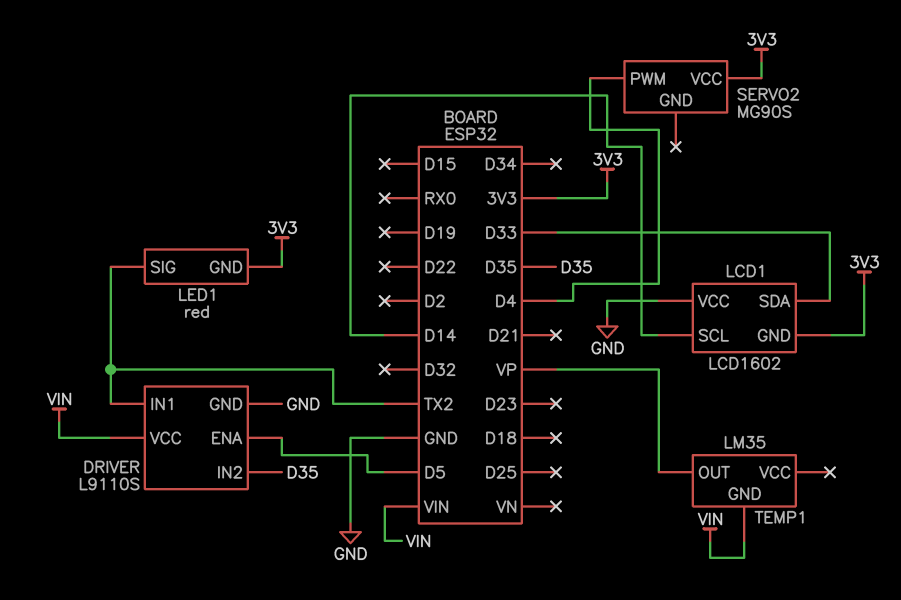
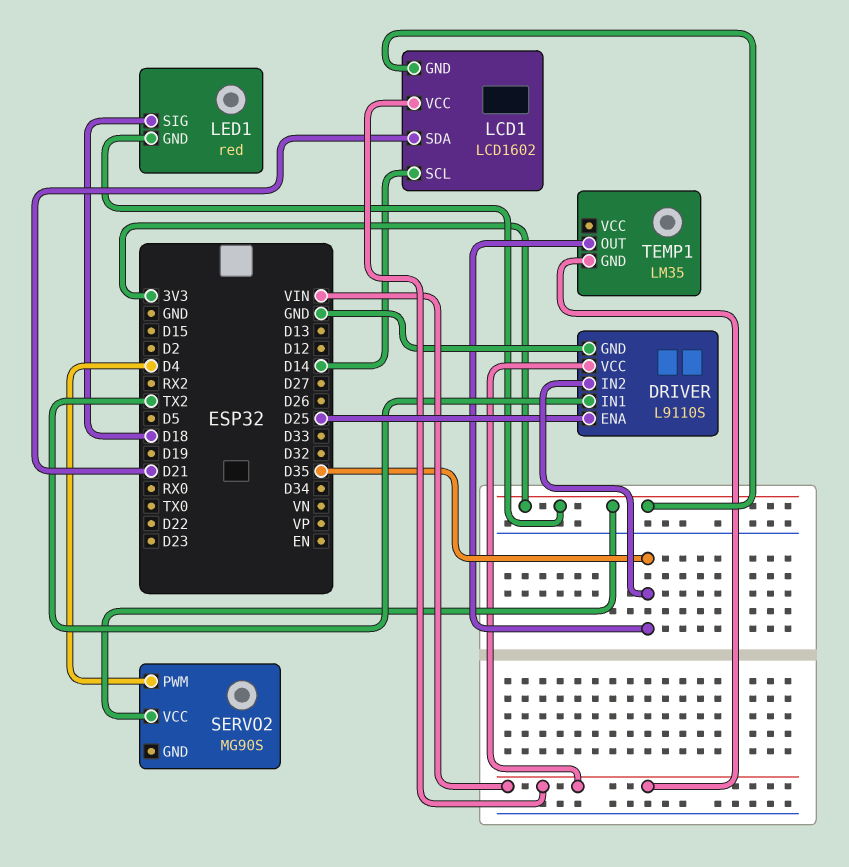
DRIVER pin ENA: D5 -> D25
LCD1 pin SDA: D33 -> D21
LCD1 pin VCC: GND -> VIN
LED1 pin SIG: TX2 -> D18
TEMP1 pin OUT: VP -> D35

